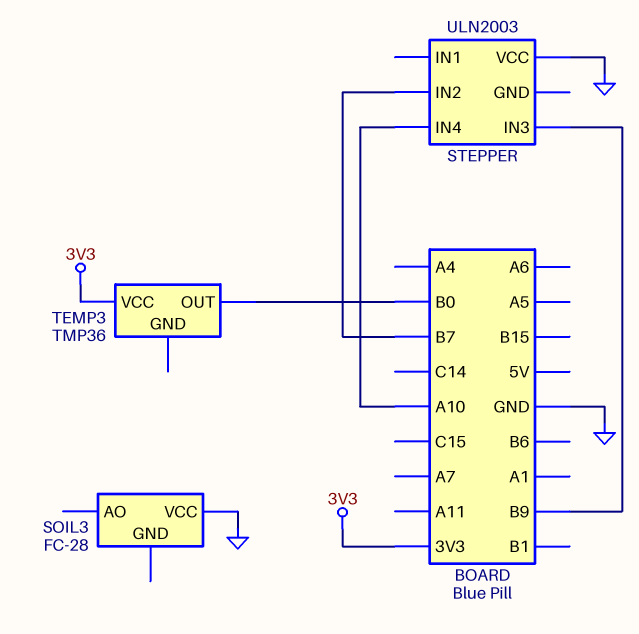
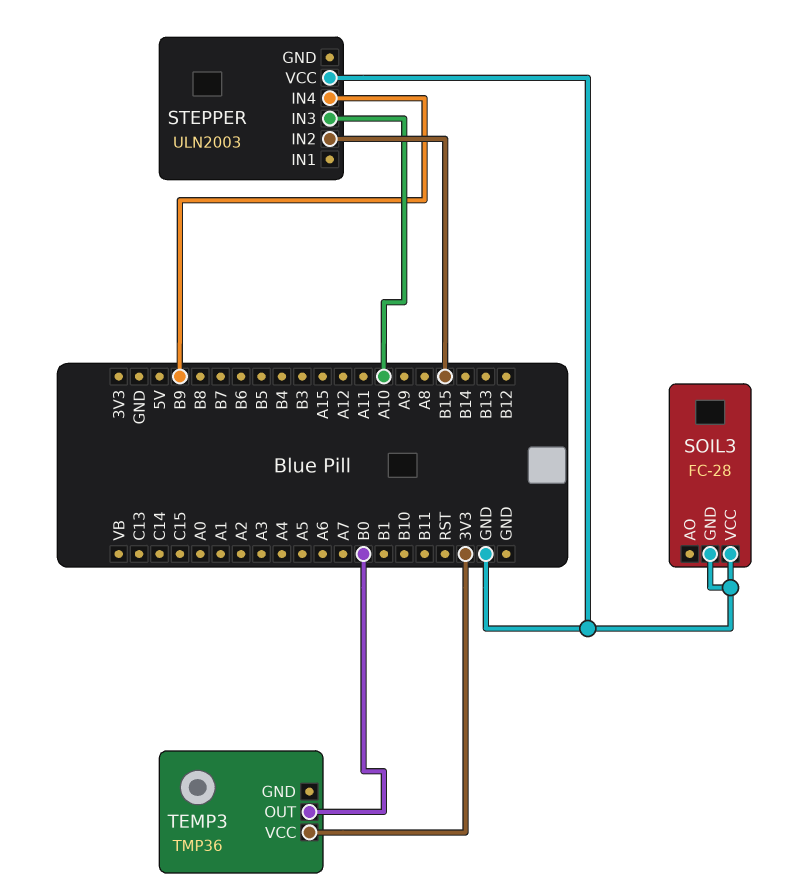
SOIL3 pin GND: none -> GND
STEPPER pin IN2: B7 -> B15
STEPPER pin IN3: B9 -> A10
STEPPER pin IN4: A10 -> B9

